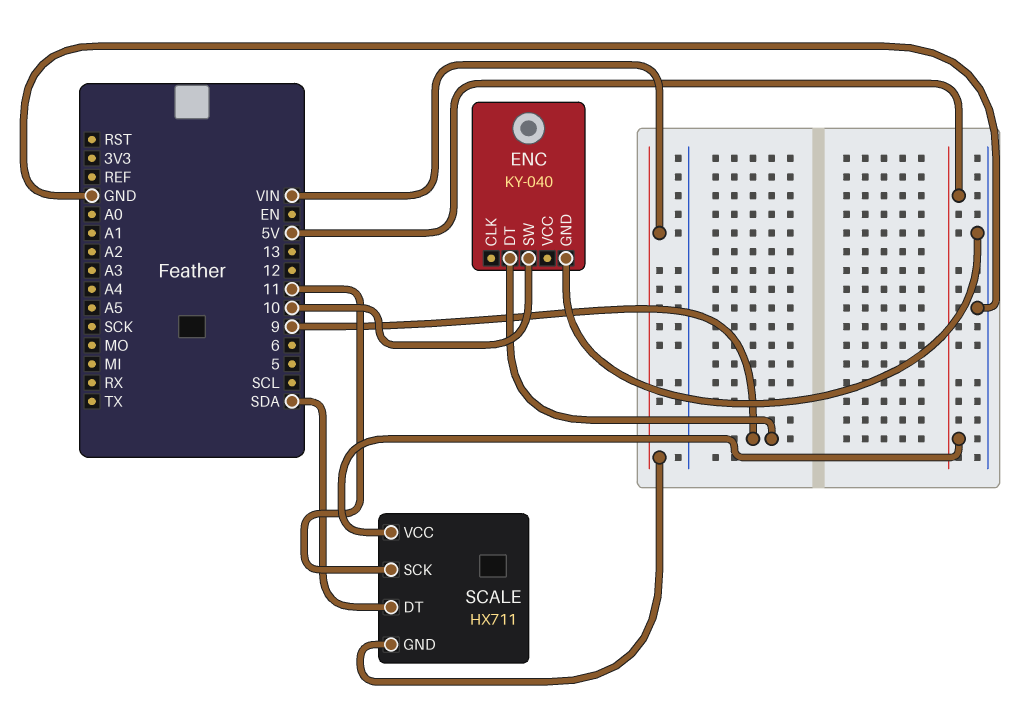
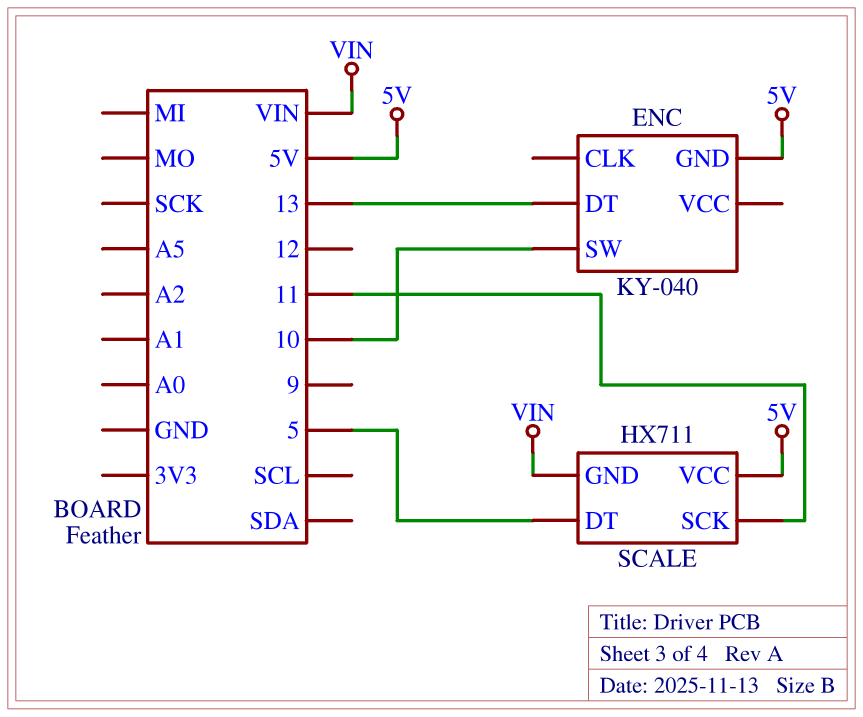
ENC pin DT: 9 -> 13
ENC pin GND: GND -> 5V
SCALE pin DT: SDA -> 5

